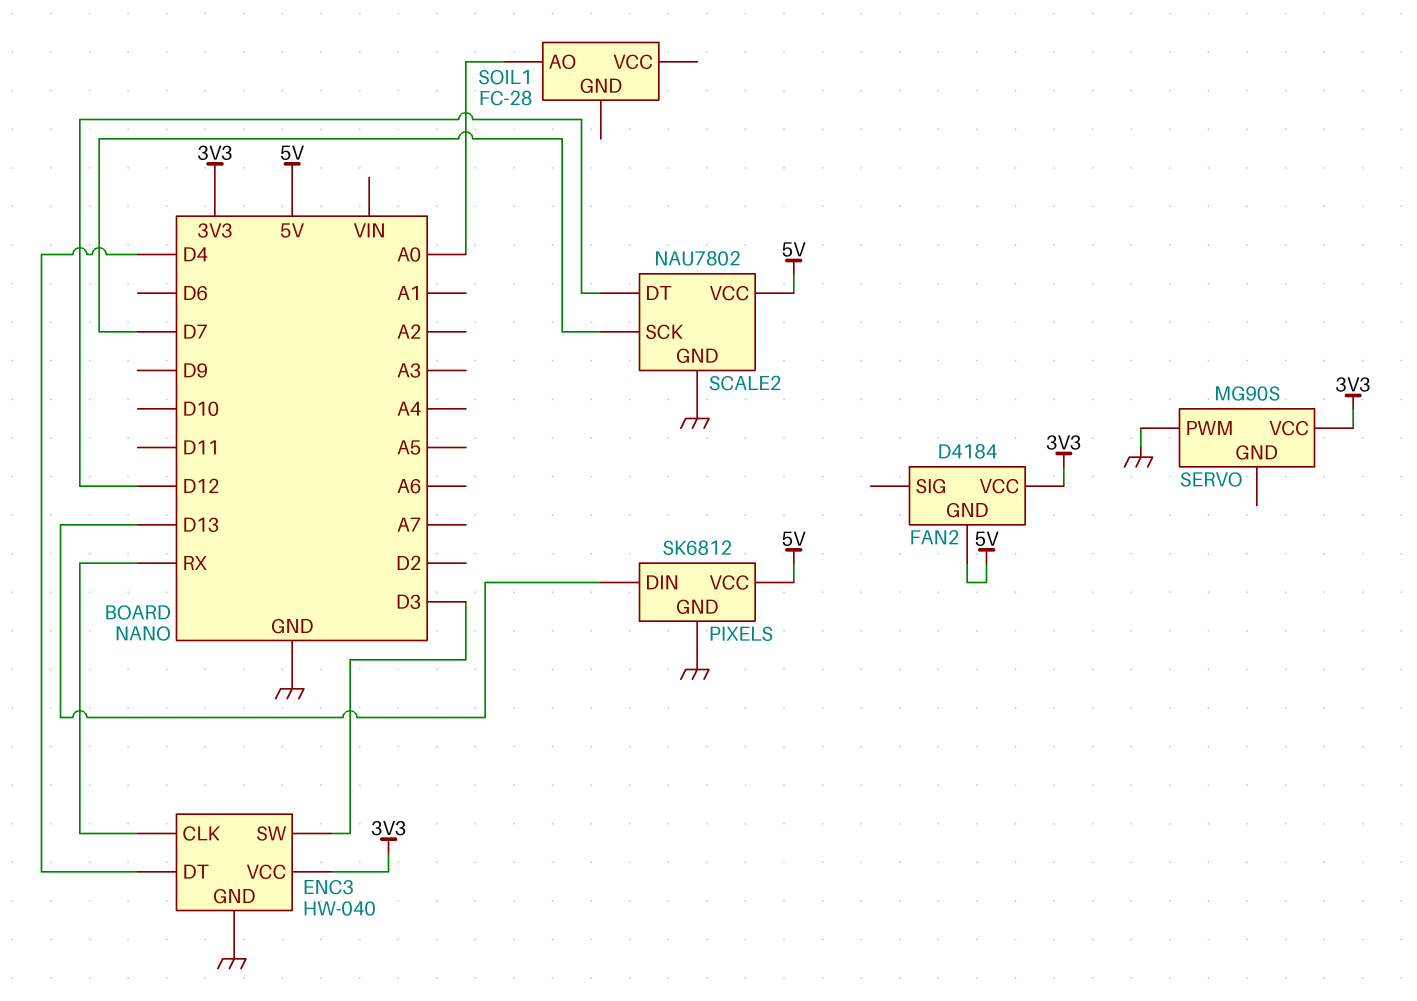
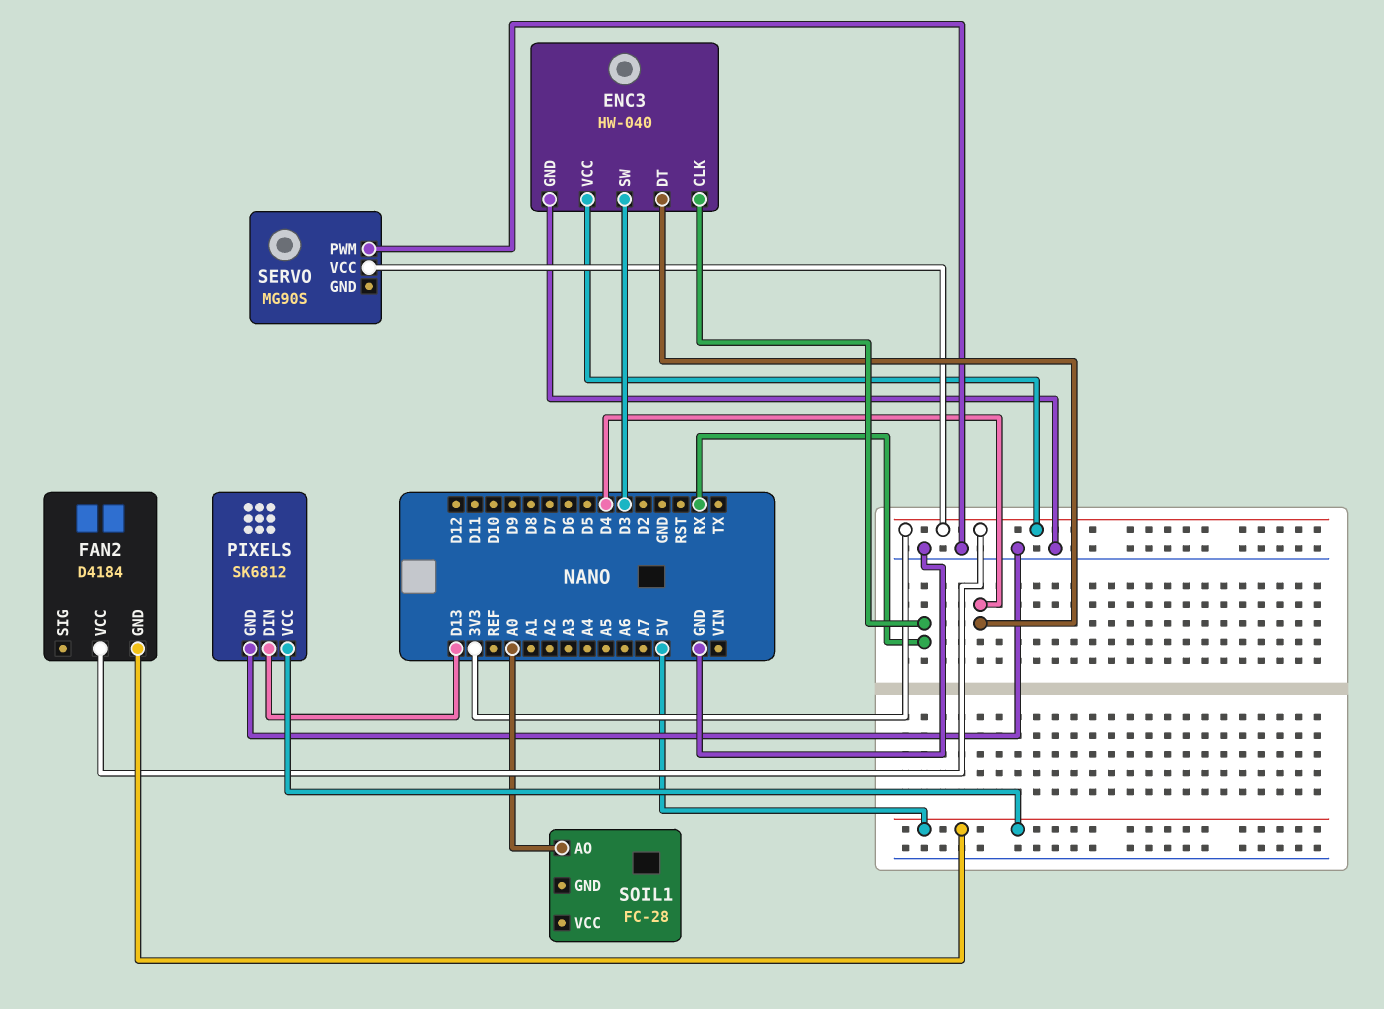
SCALE2: NAU7802 -> none
SCALE2 pin DT: D12 -> none
SCALE2 pin GND: GND -> none
SCALE2 pin SCK: D7 -> none
SCALE2 pin VCC: 5V -> none

